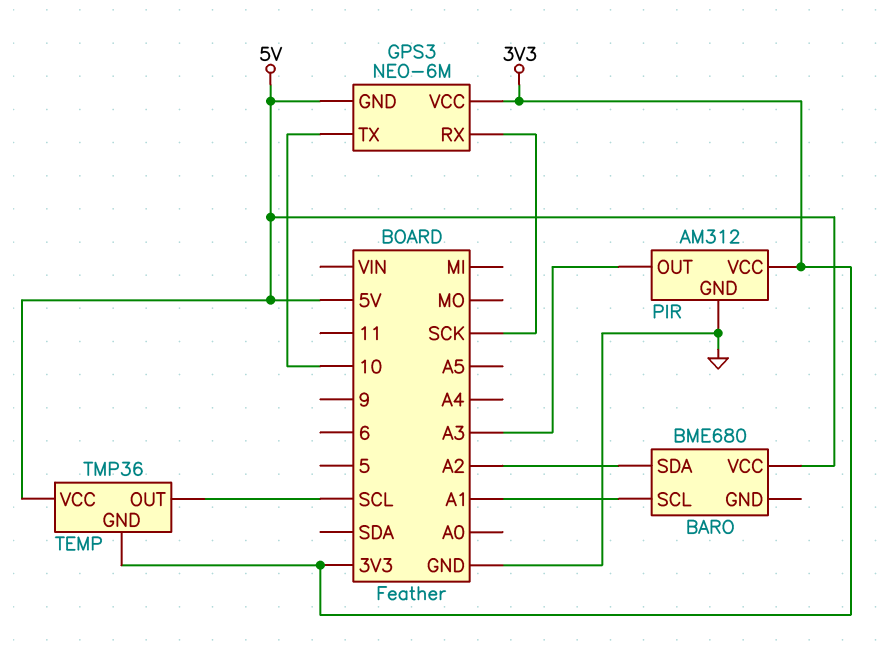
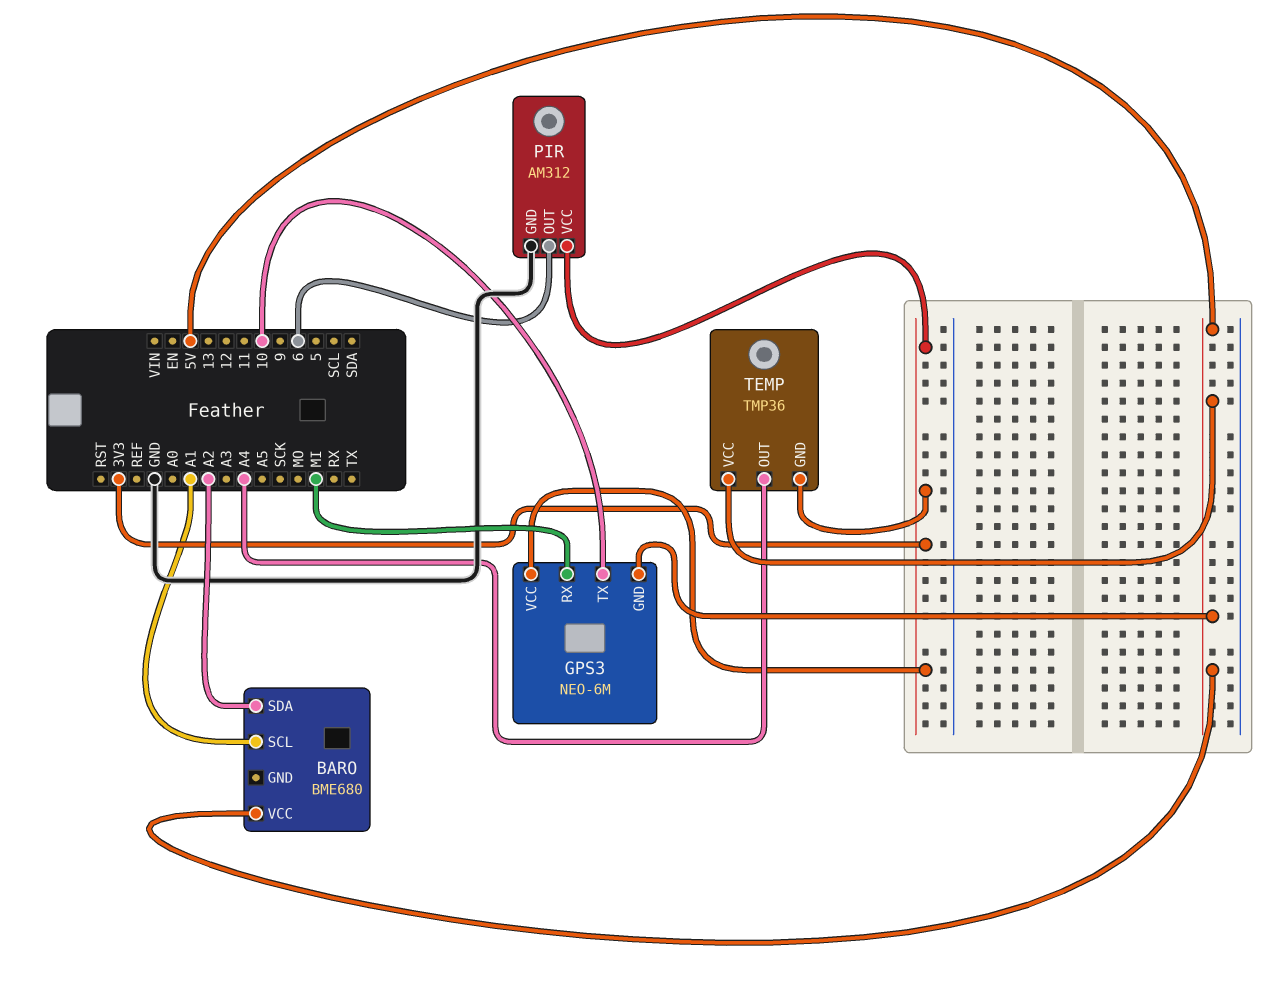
GPS3 pin RX: SCK -> MI
PIR pin OUT: A3 -> 6
TEMP pin OUT: SCL -> A4

